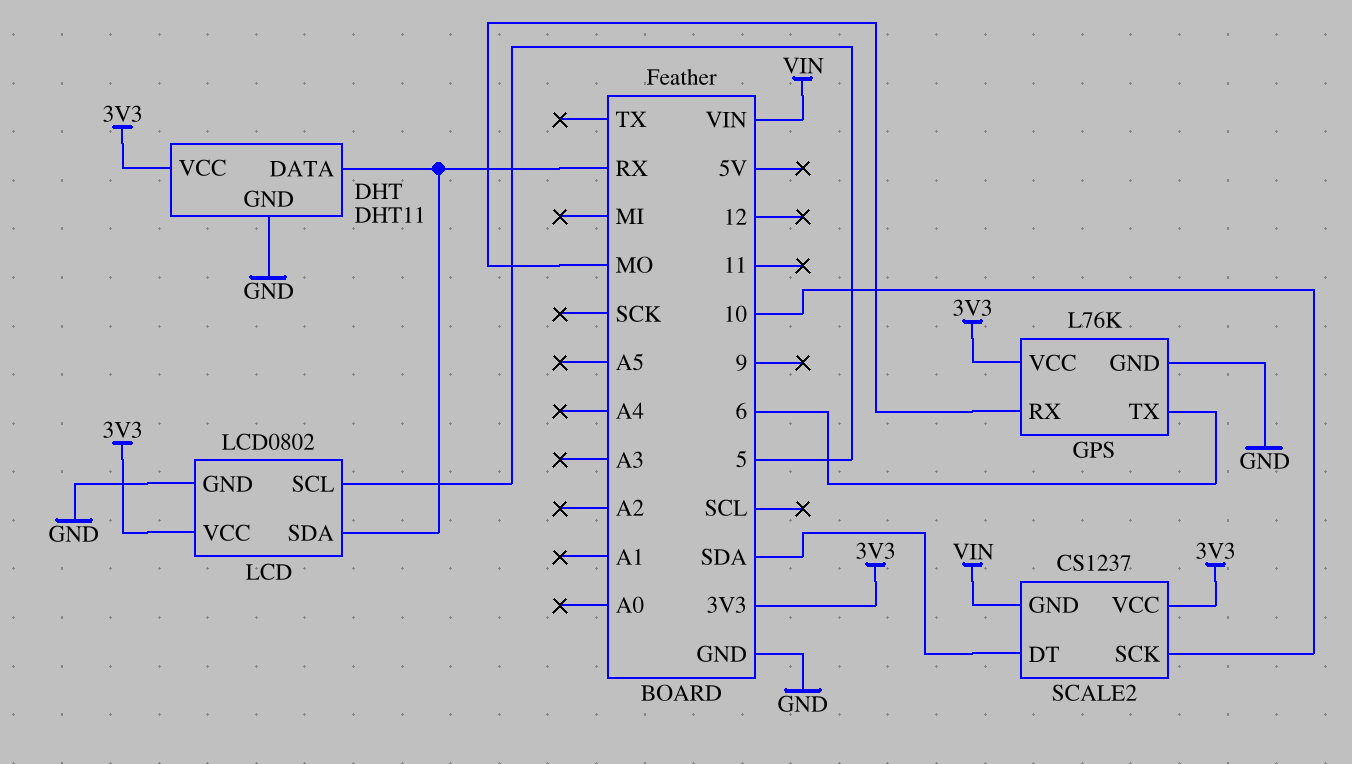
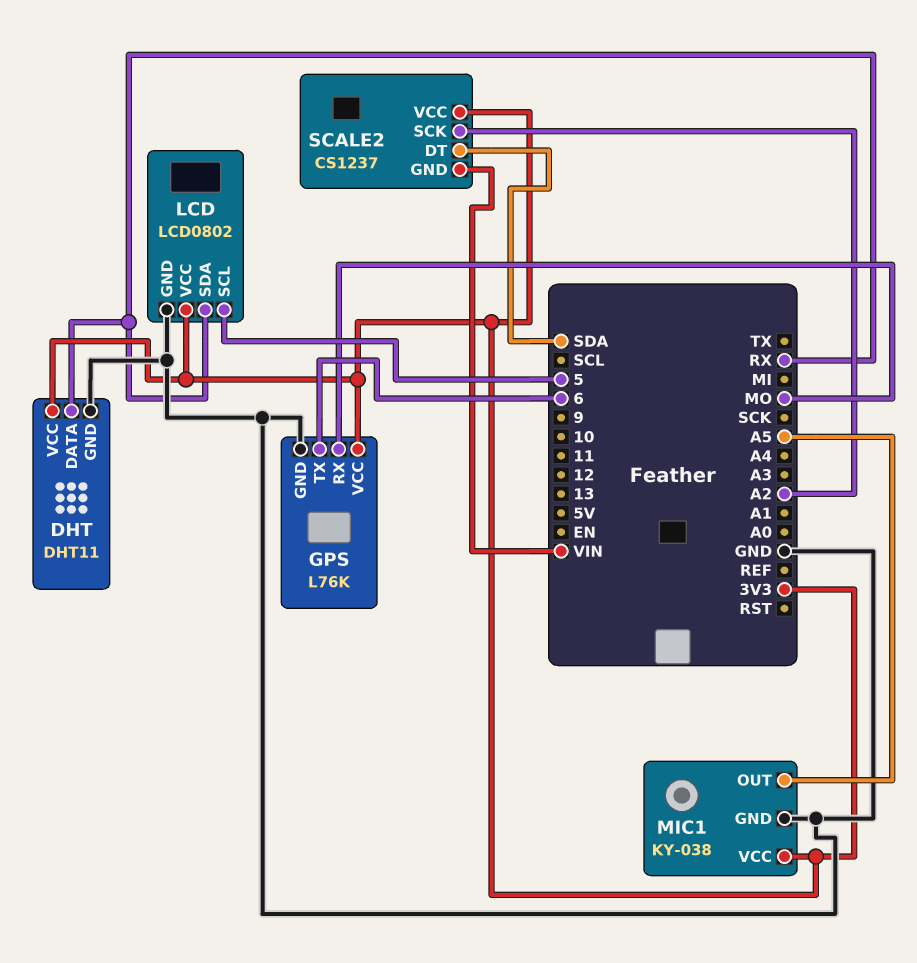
MIC1: none -> KY-038
MIC1 pin GND: none -> GND
MIC1 pin OUT: none -> A5
MIC1 pin VCC: none -> 3V3
SCALE2 pin SCK: 10 -> A2

